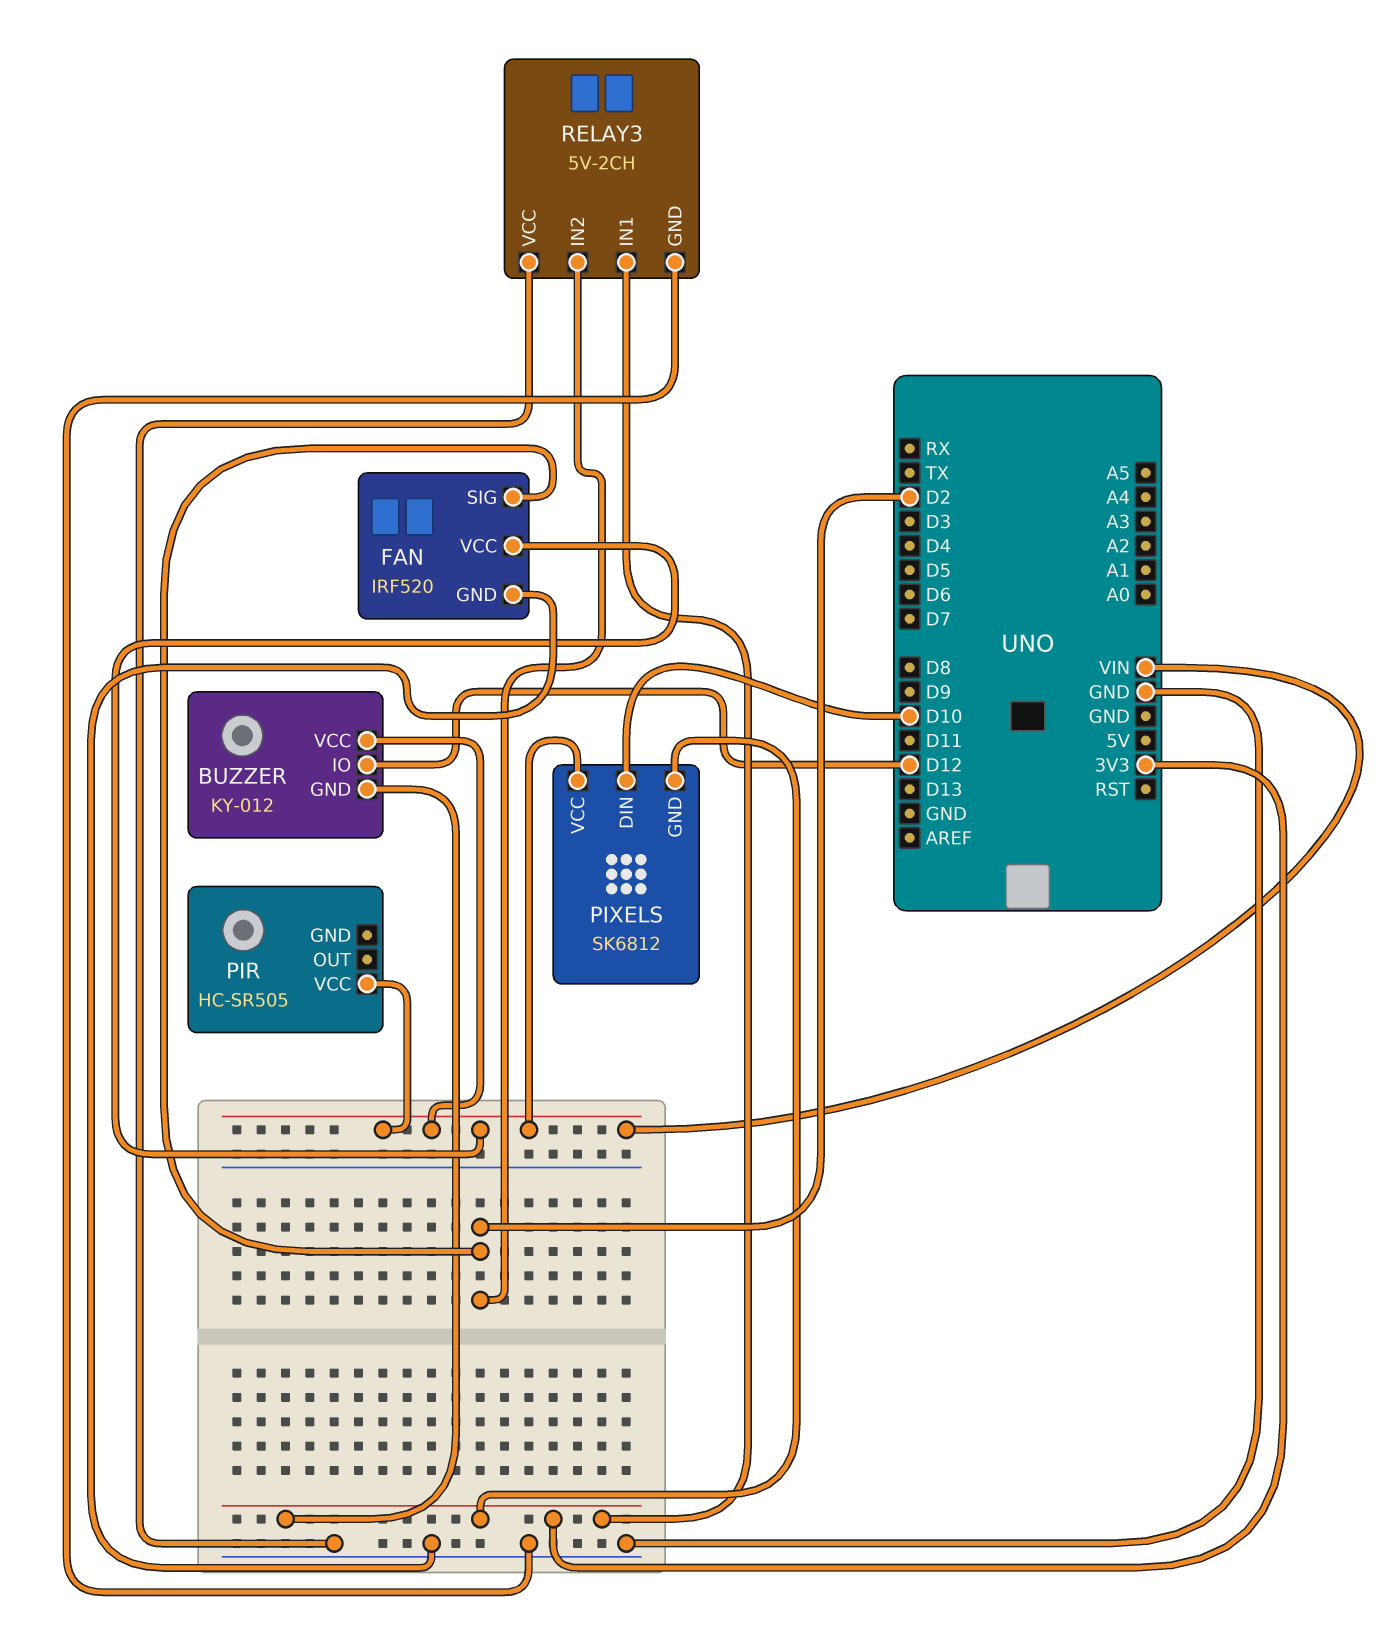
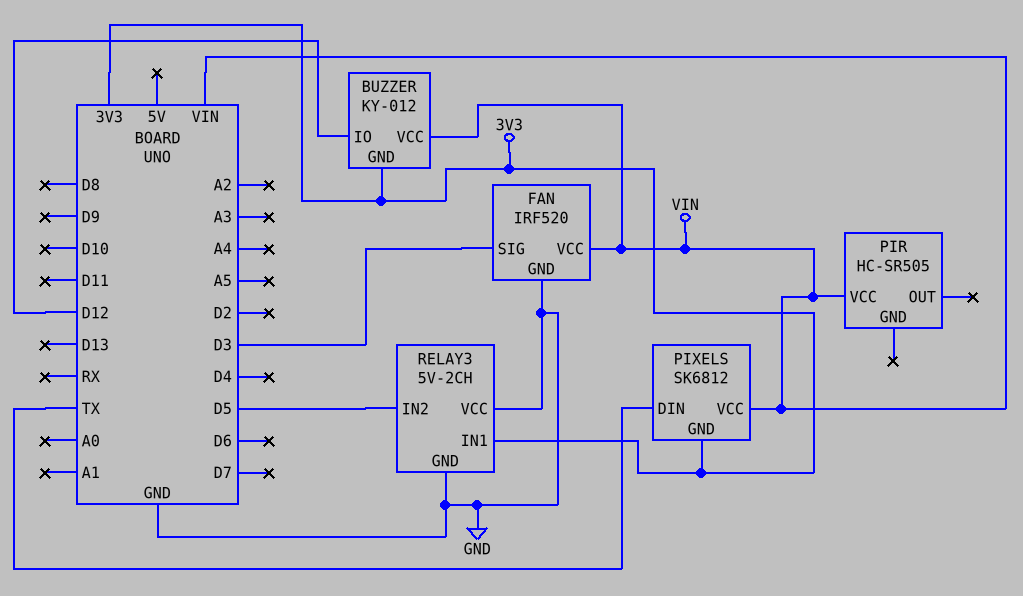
FAN pin SIG: D2 -> D3
PIXELS pin DIN: D10 -> TX
RELAY3 pin IN2: D2 -> D5

